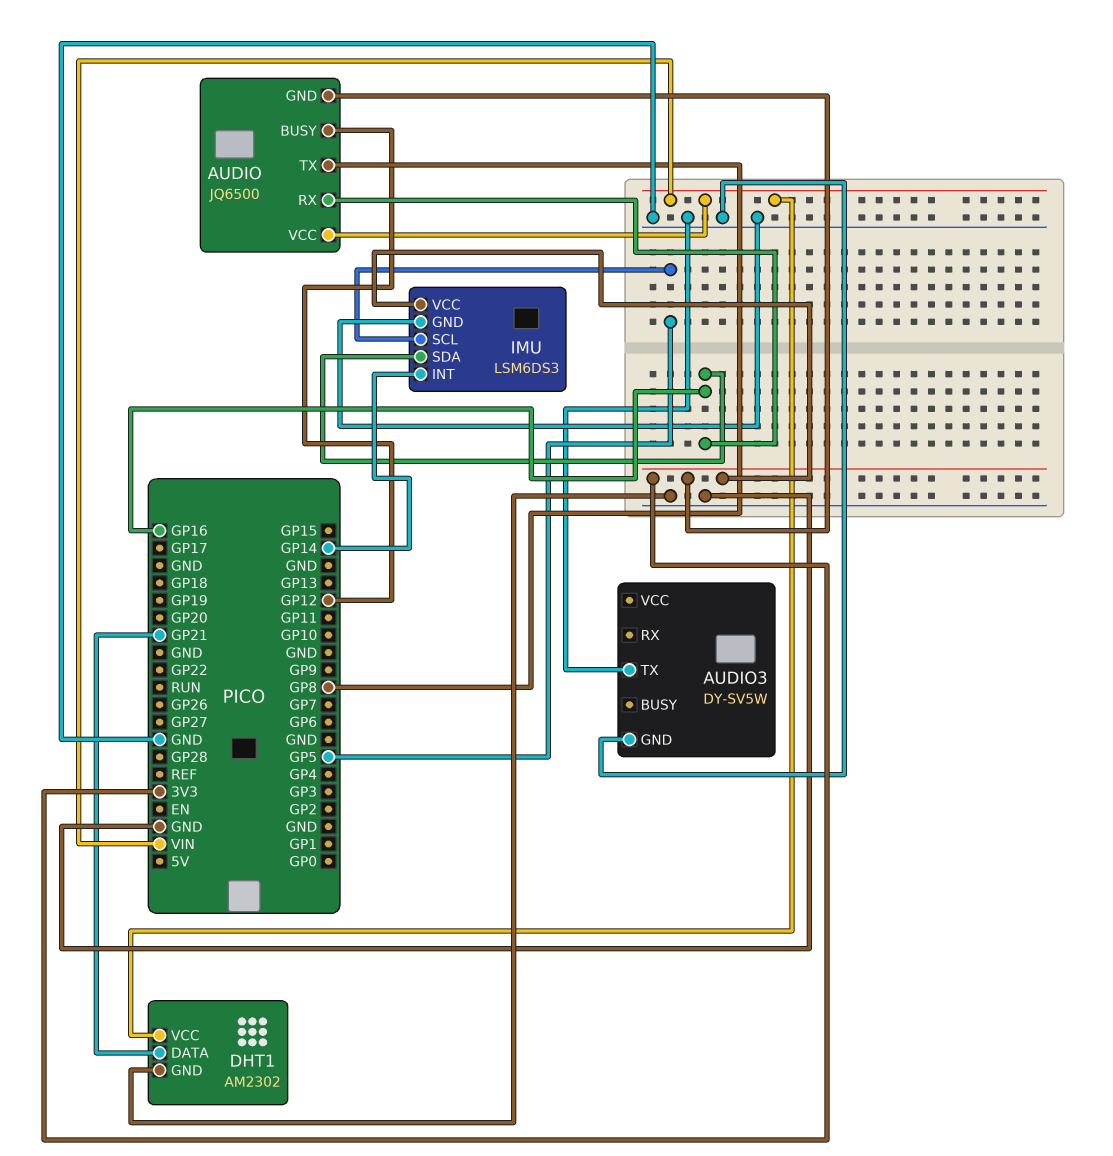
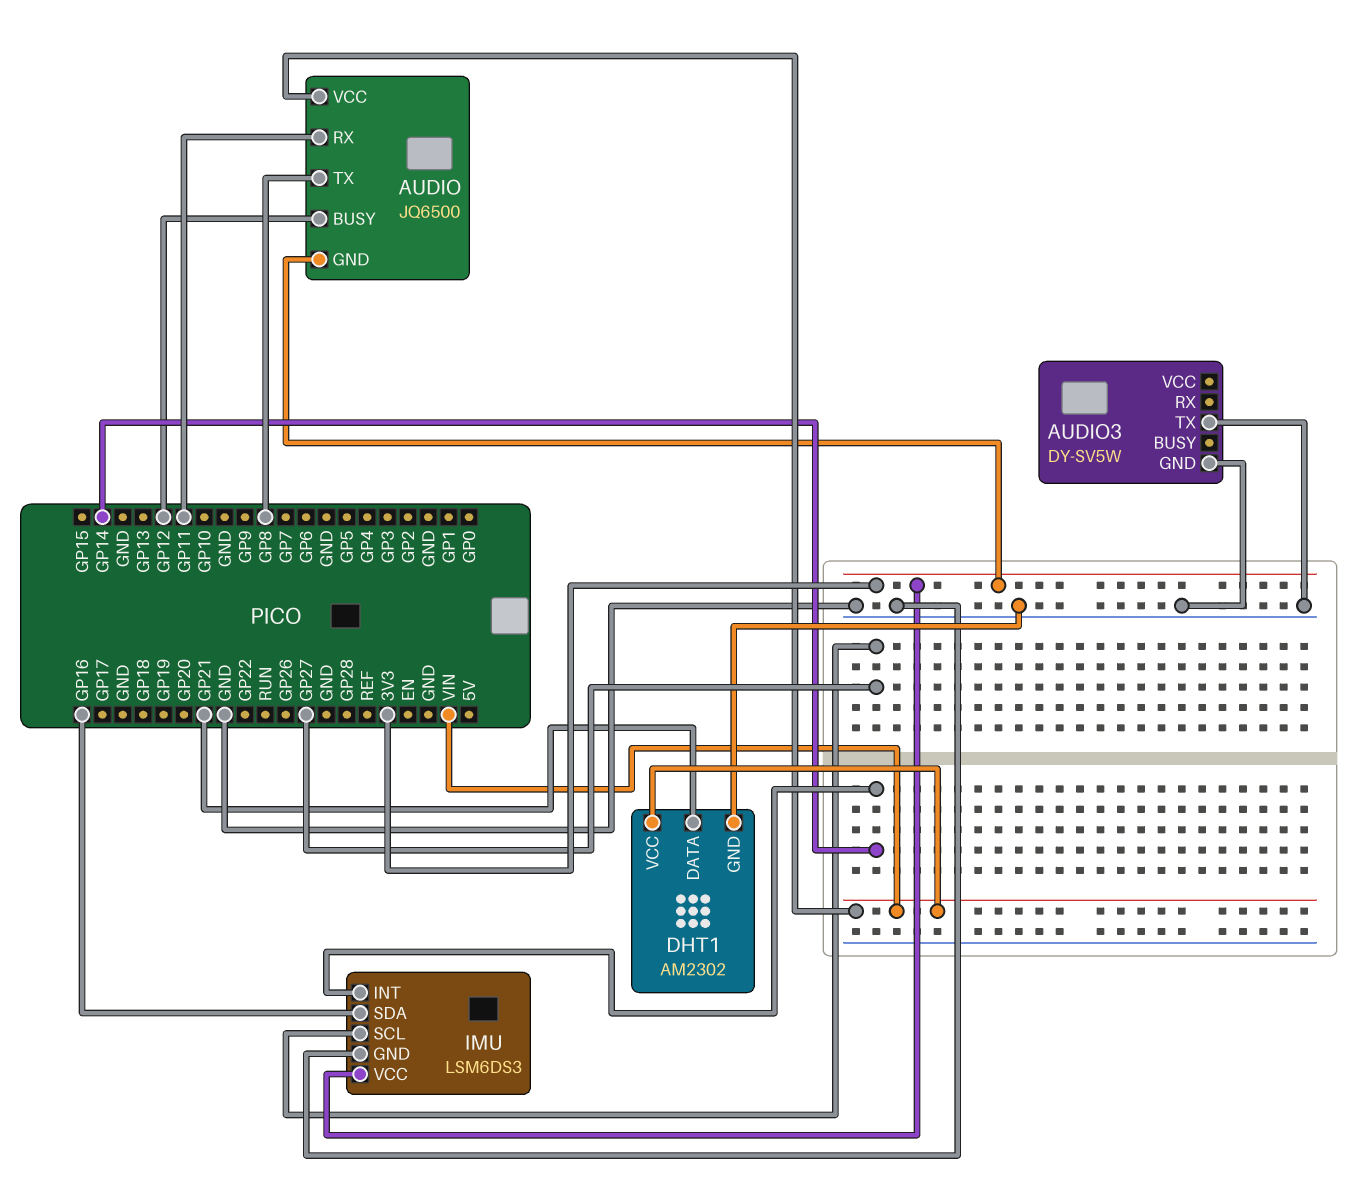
AUDIO pin RX: GP16 -> GP11
IMU pin SCL: GP5 -> GP27

